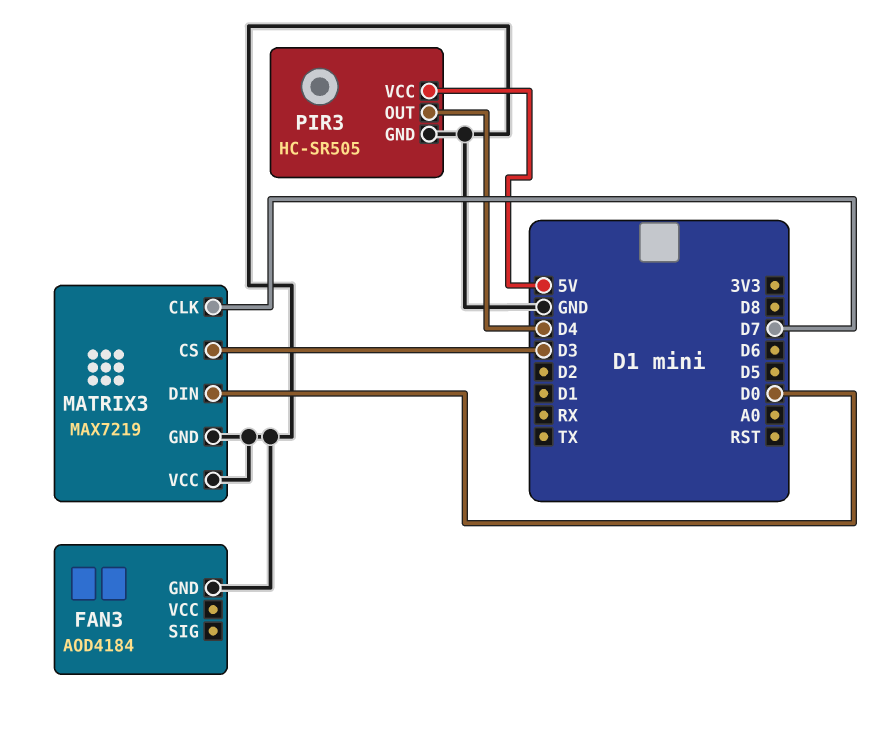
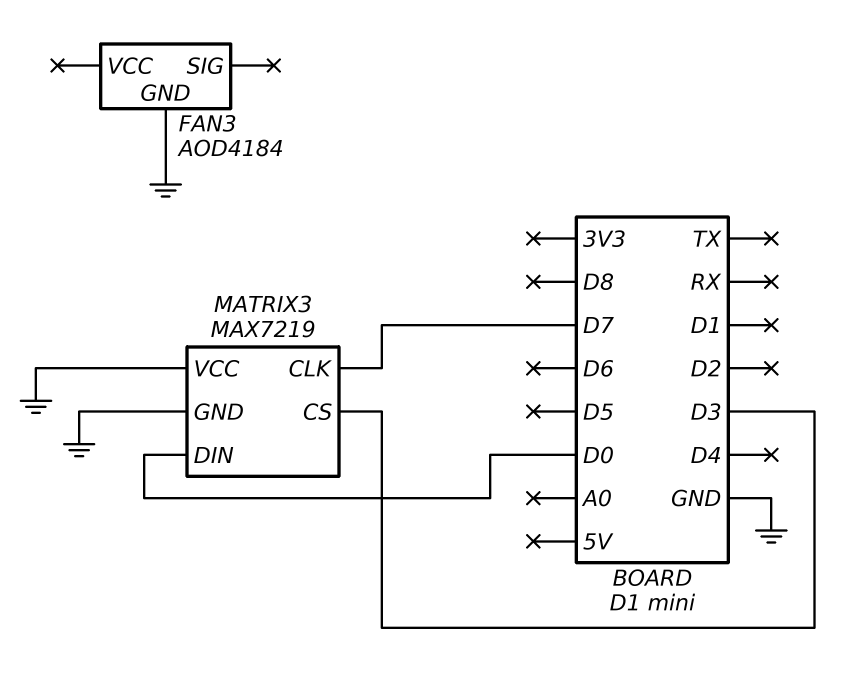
PIR3: HC-SR505 -> none
PIR3 pin GND: GND -> none
PIR3 pin OUT: D4 -> none
PIR3 pin VCC: 5V -> none

